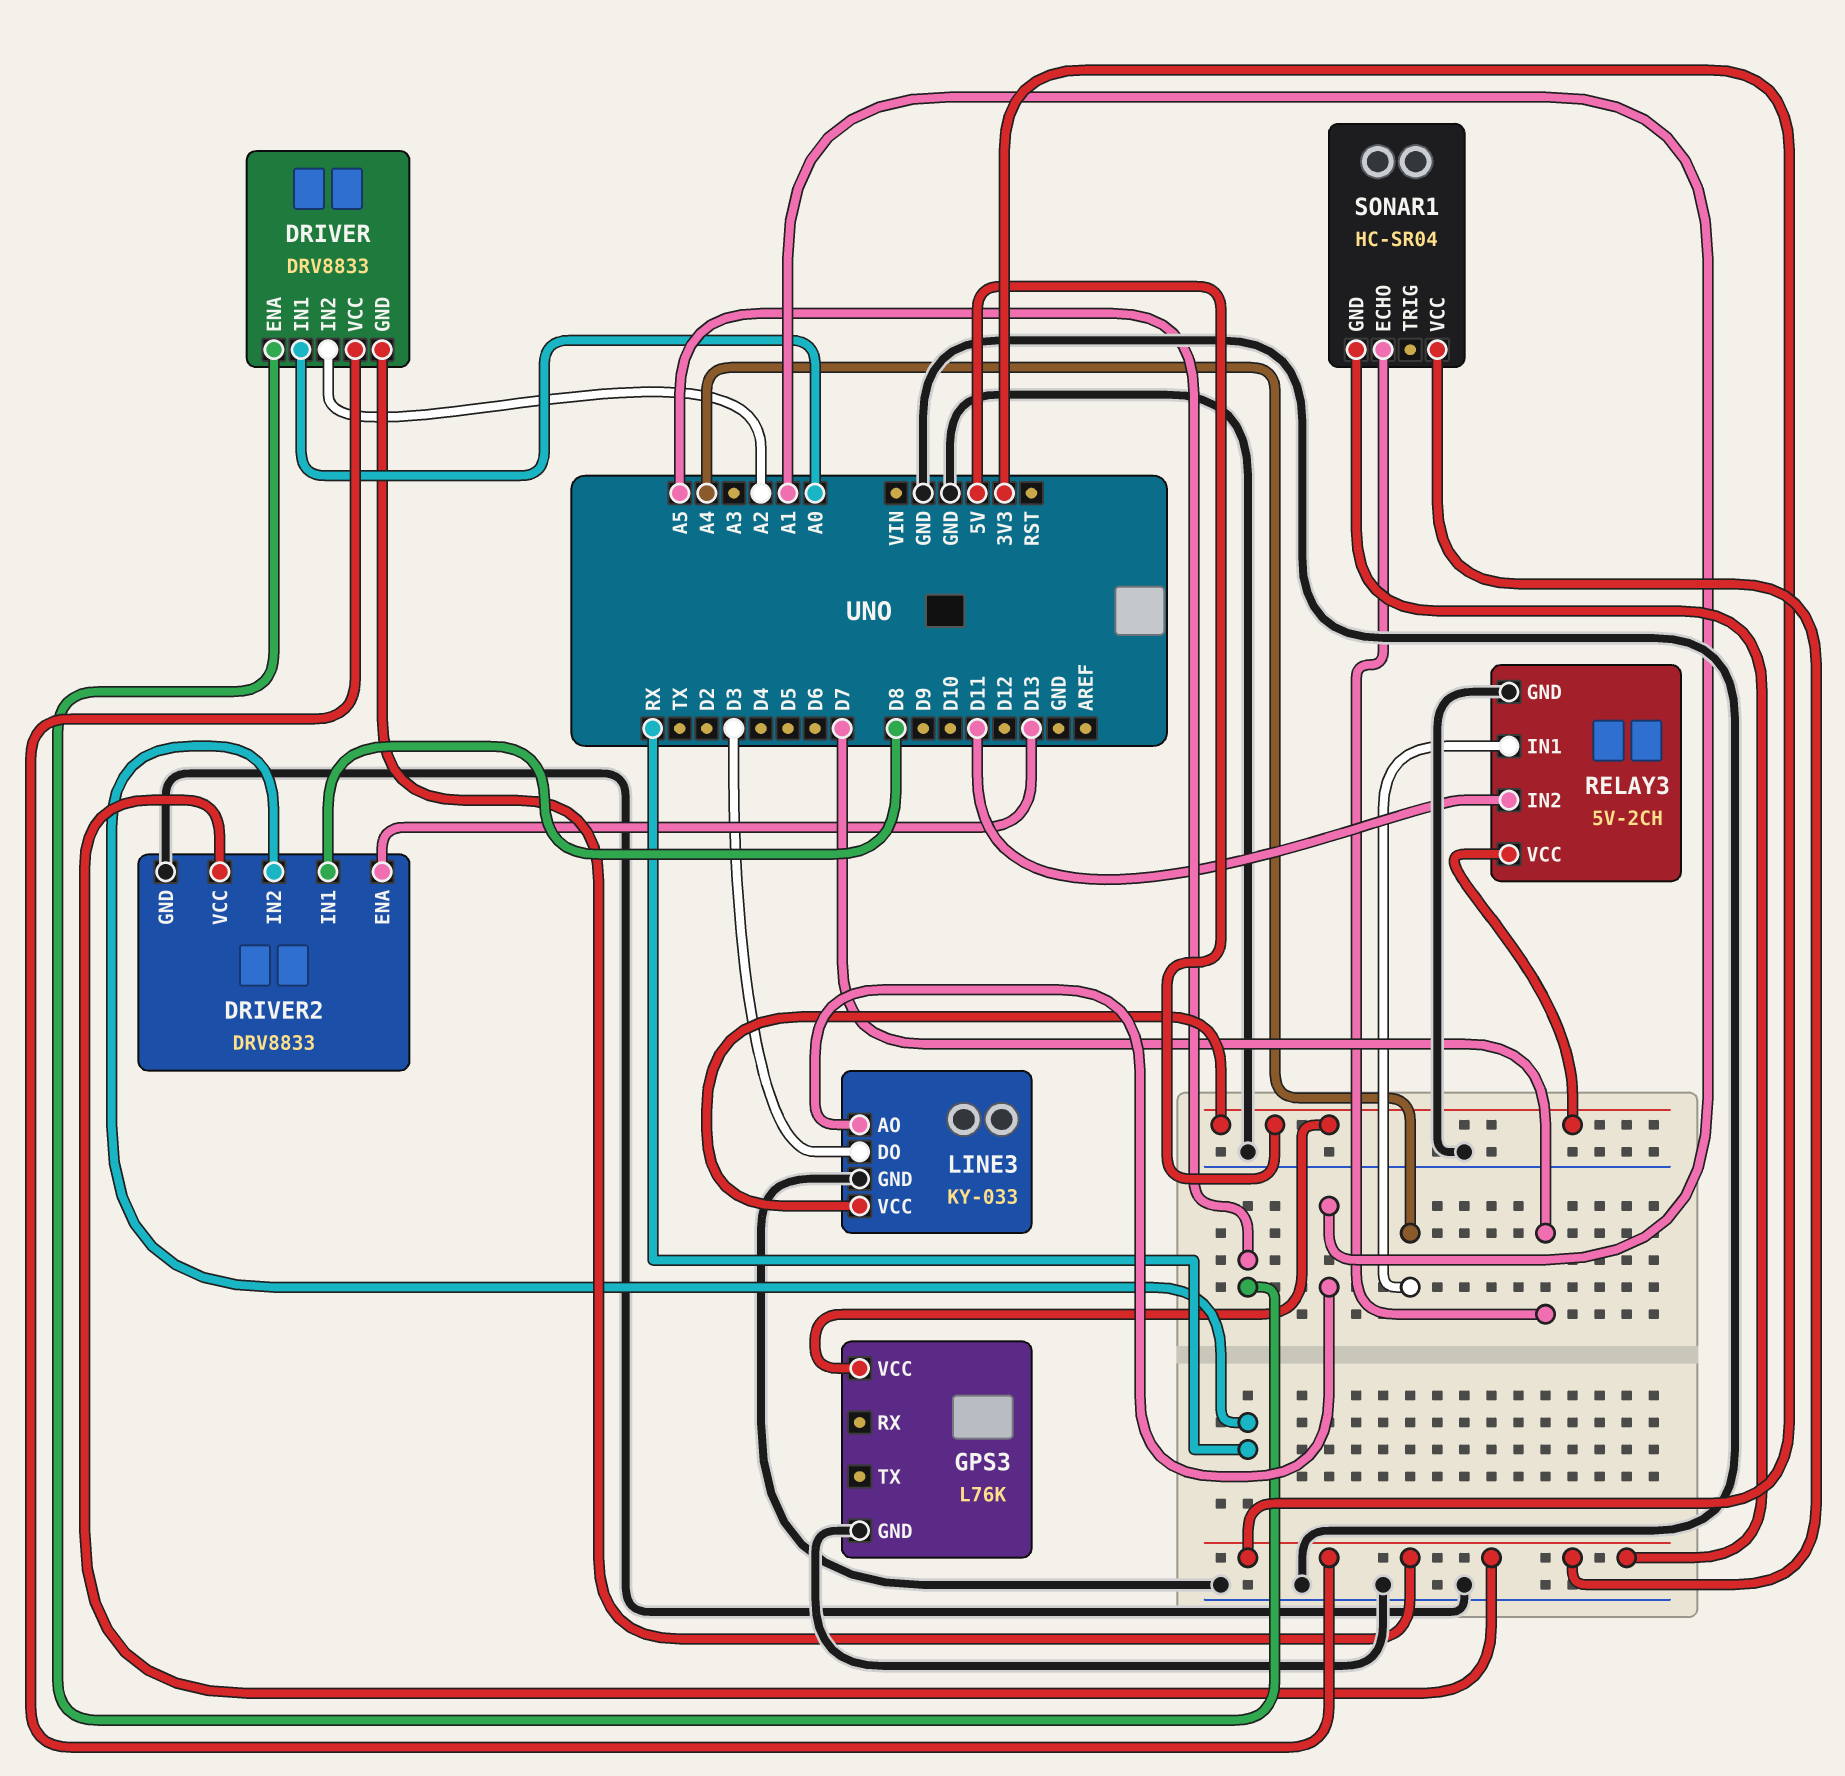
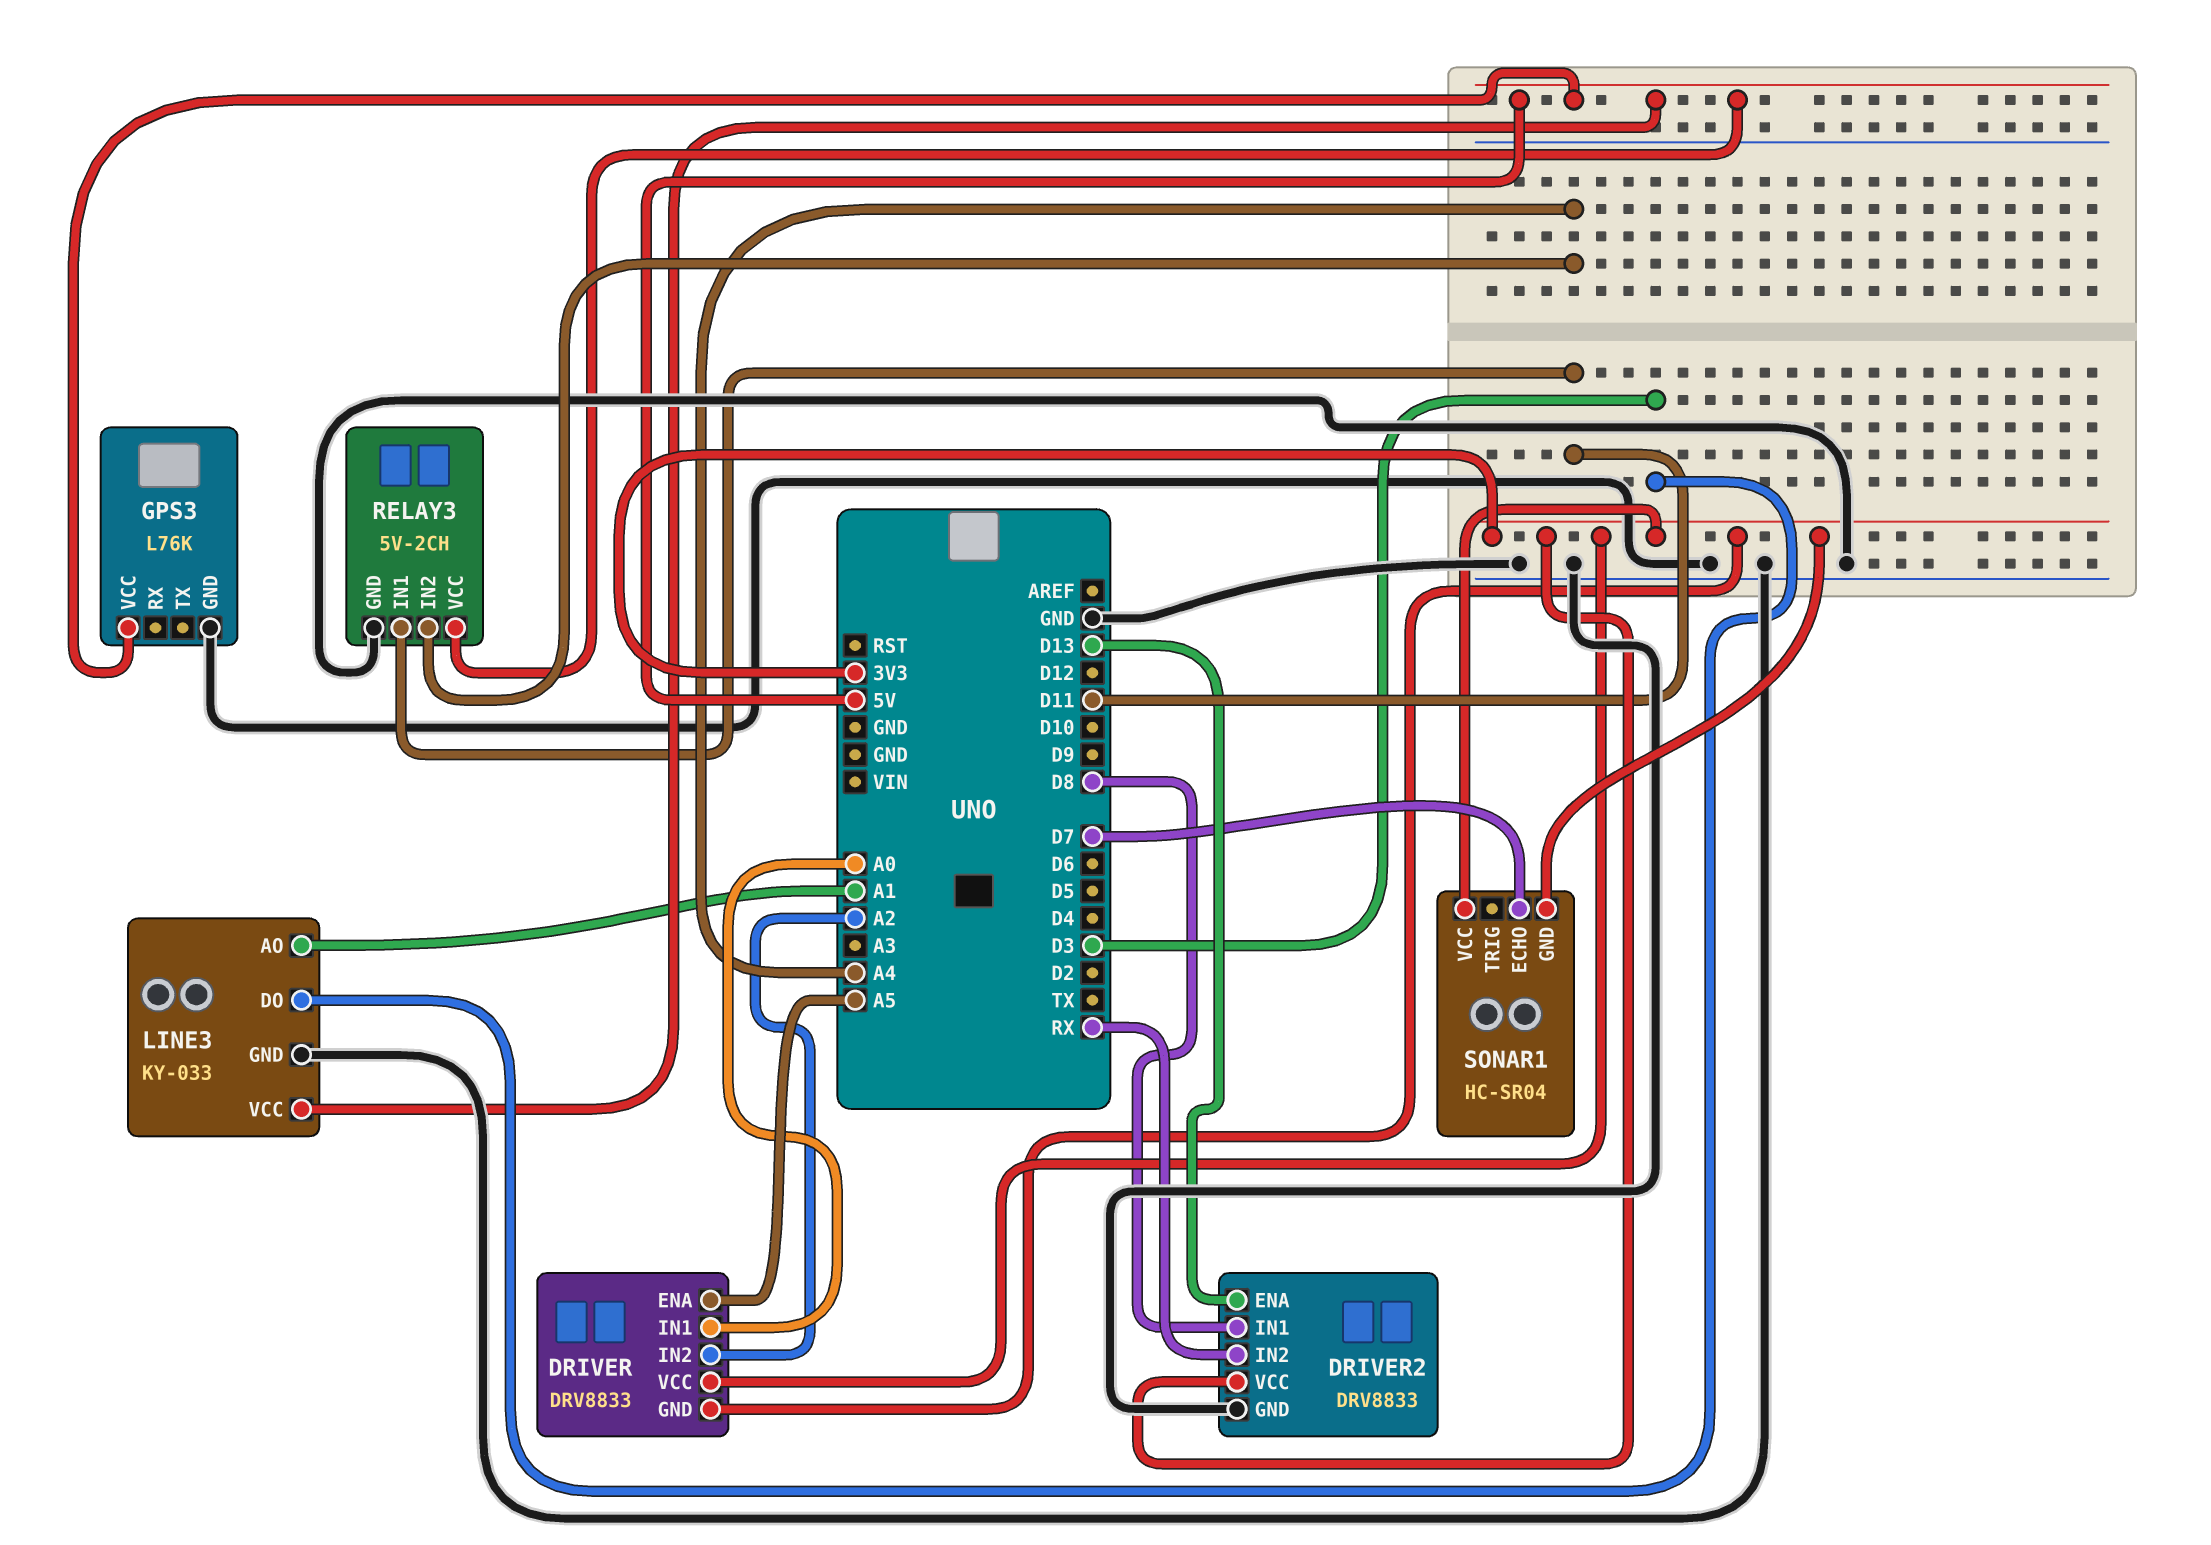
RELAY3 pin IN1: A4 -> D11
RELAY3 pin IN2: D11 -> A4

